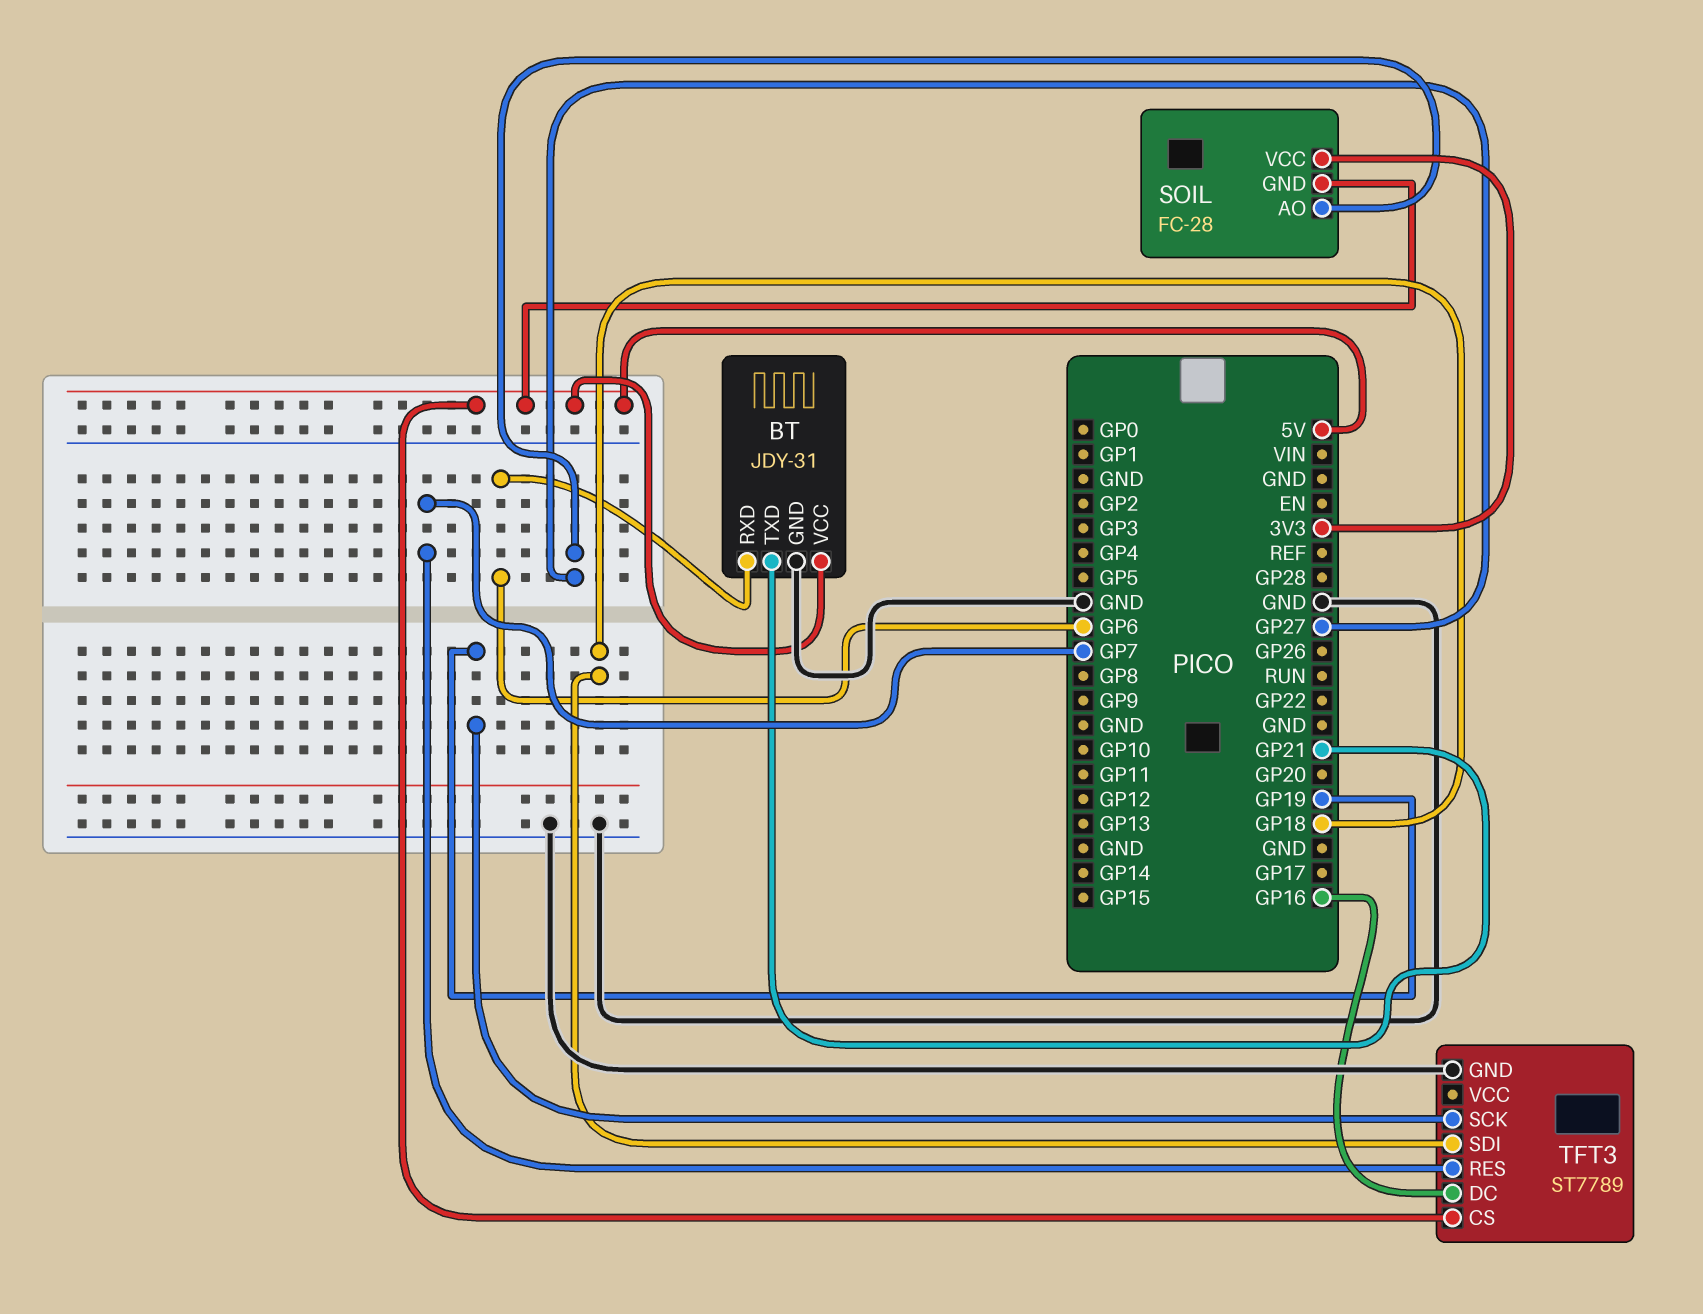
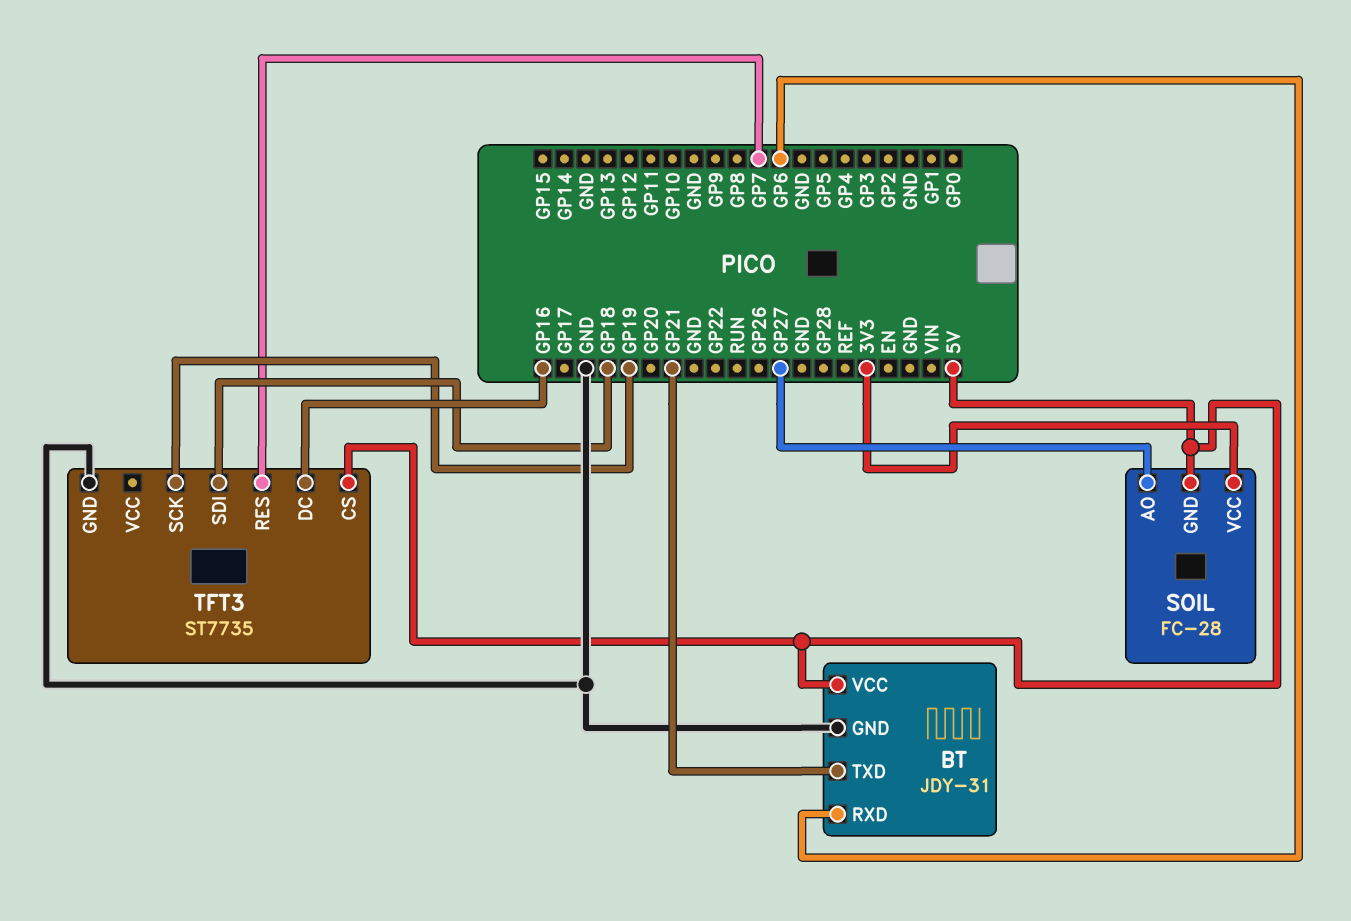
TFT3: ST7789 -> ST7735

